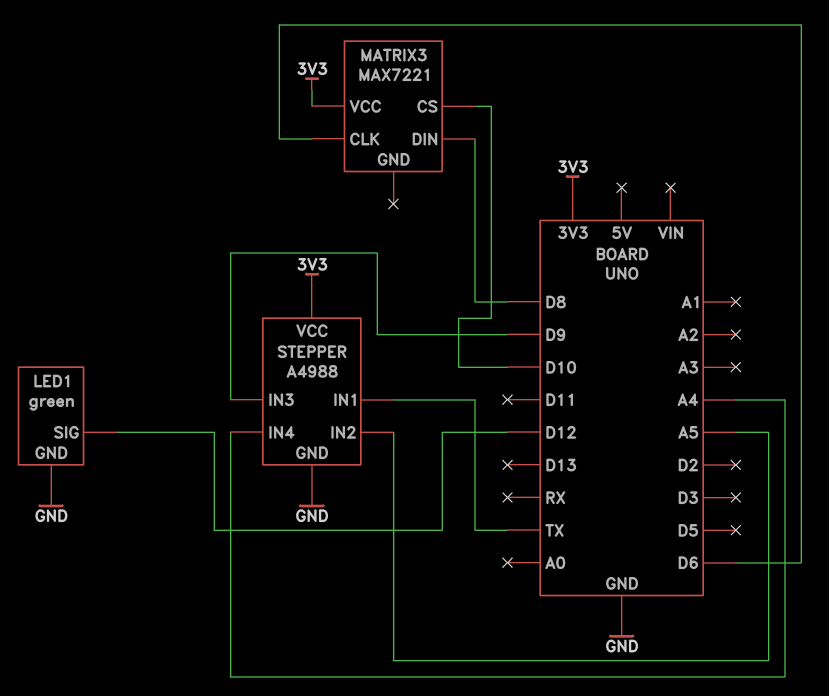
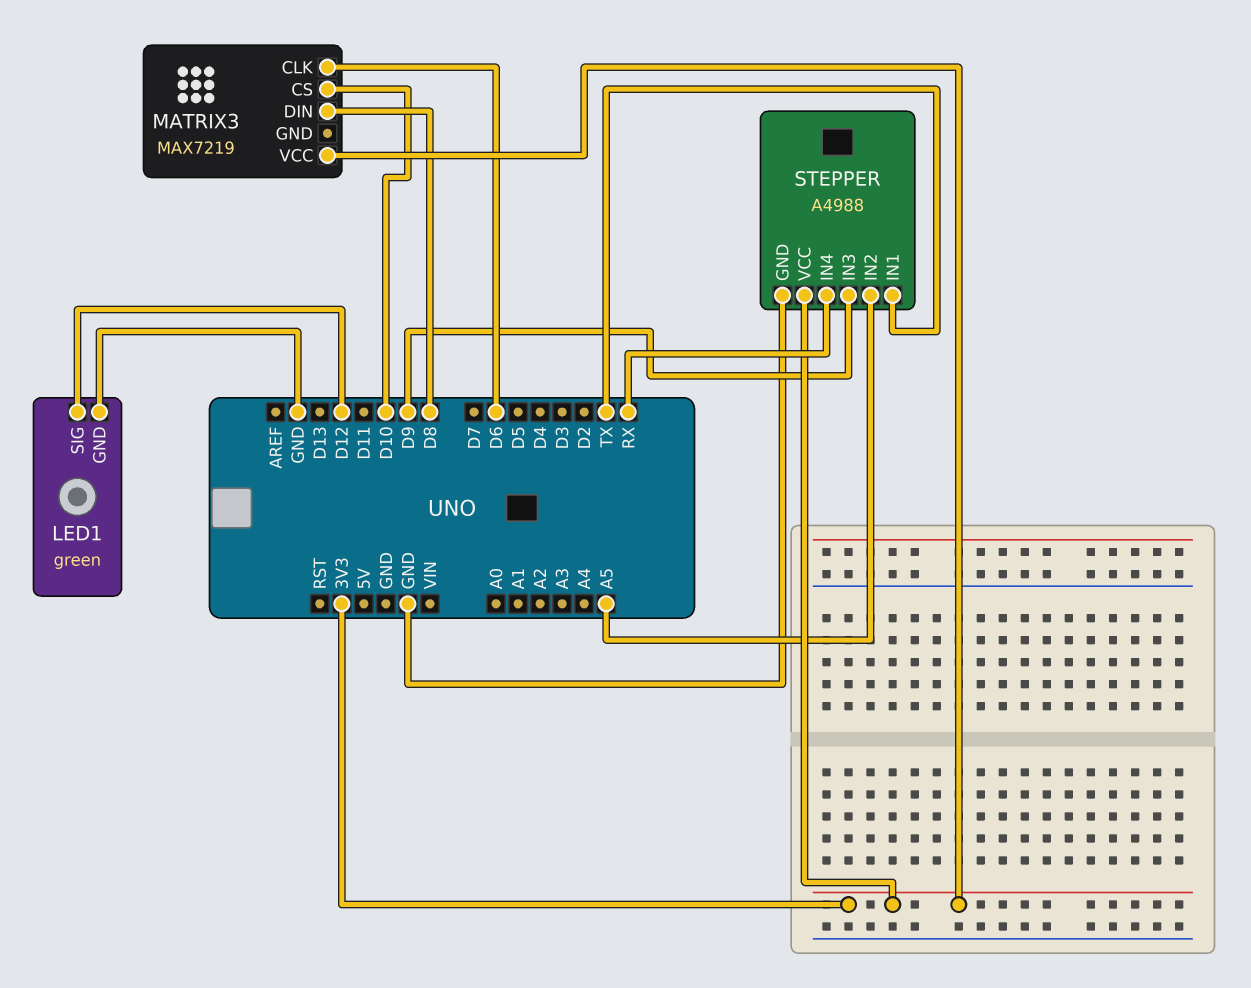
MATRIX3: MAX7221 -> MAX7219
STEPPER pin IN4: A4 -> RX

